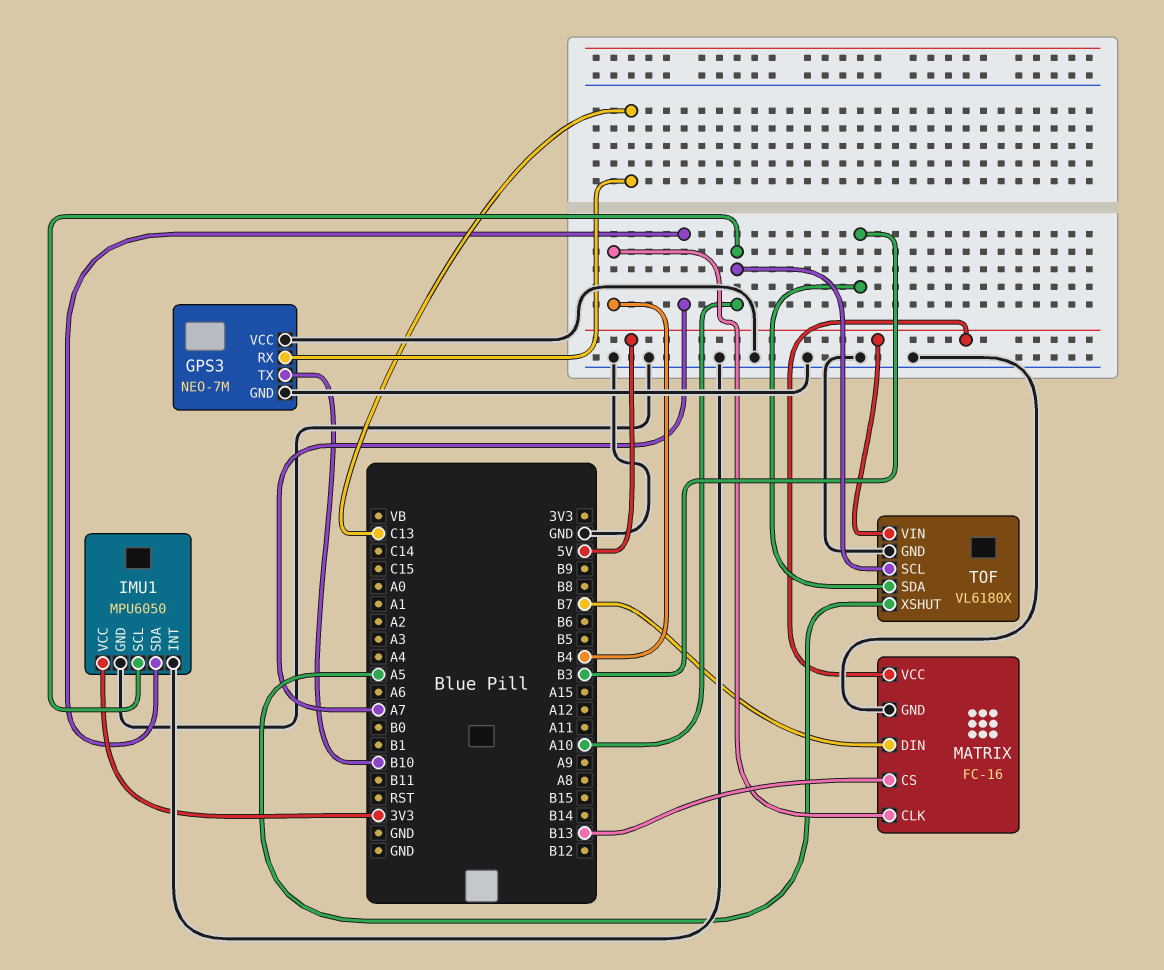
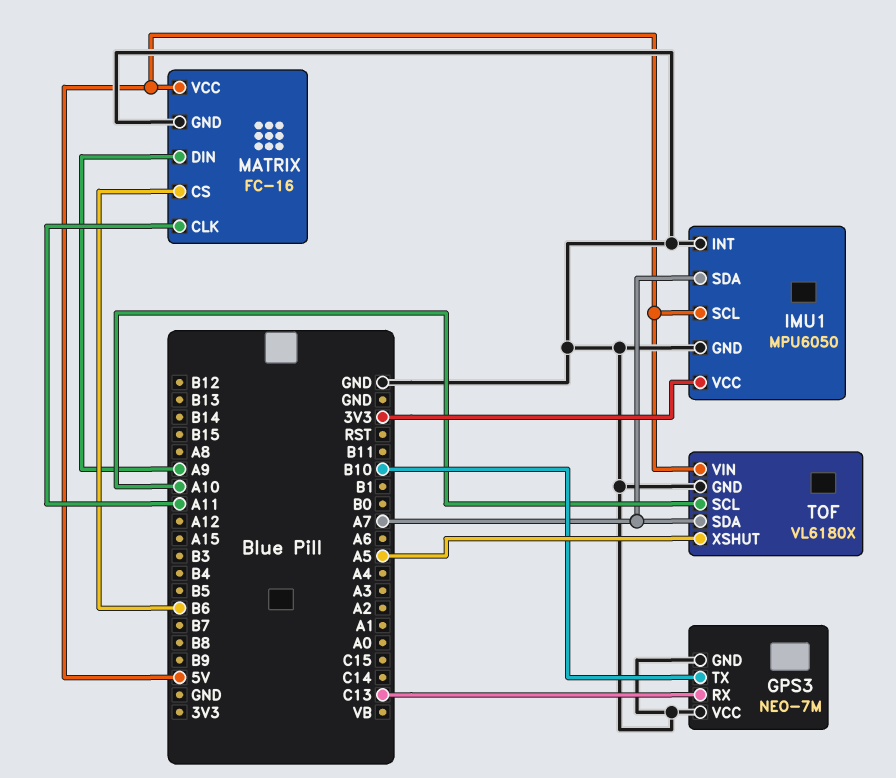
IMU1 pin SCL: A10 -> 5V
MATRIX pin CLK: B4 -> A11
MATRIX pin CS: B13 -> B6
MATRIX pin DIN: B7 -> A9
TOF pin SDA: B3 -> A7

